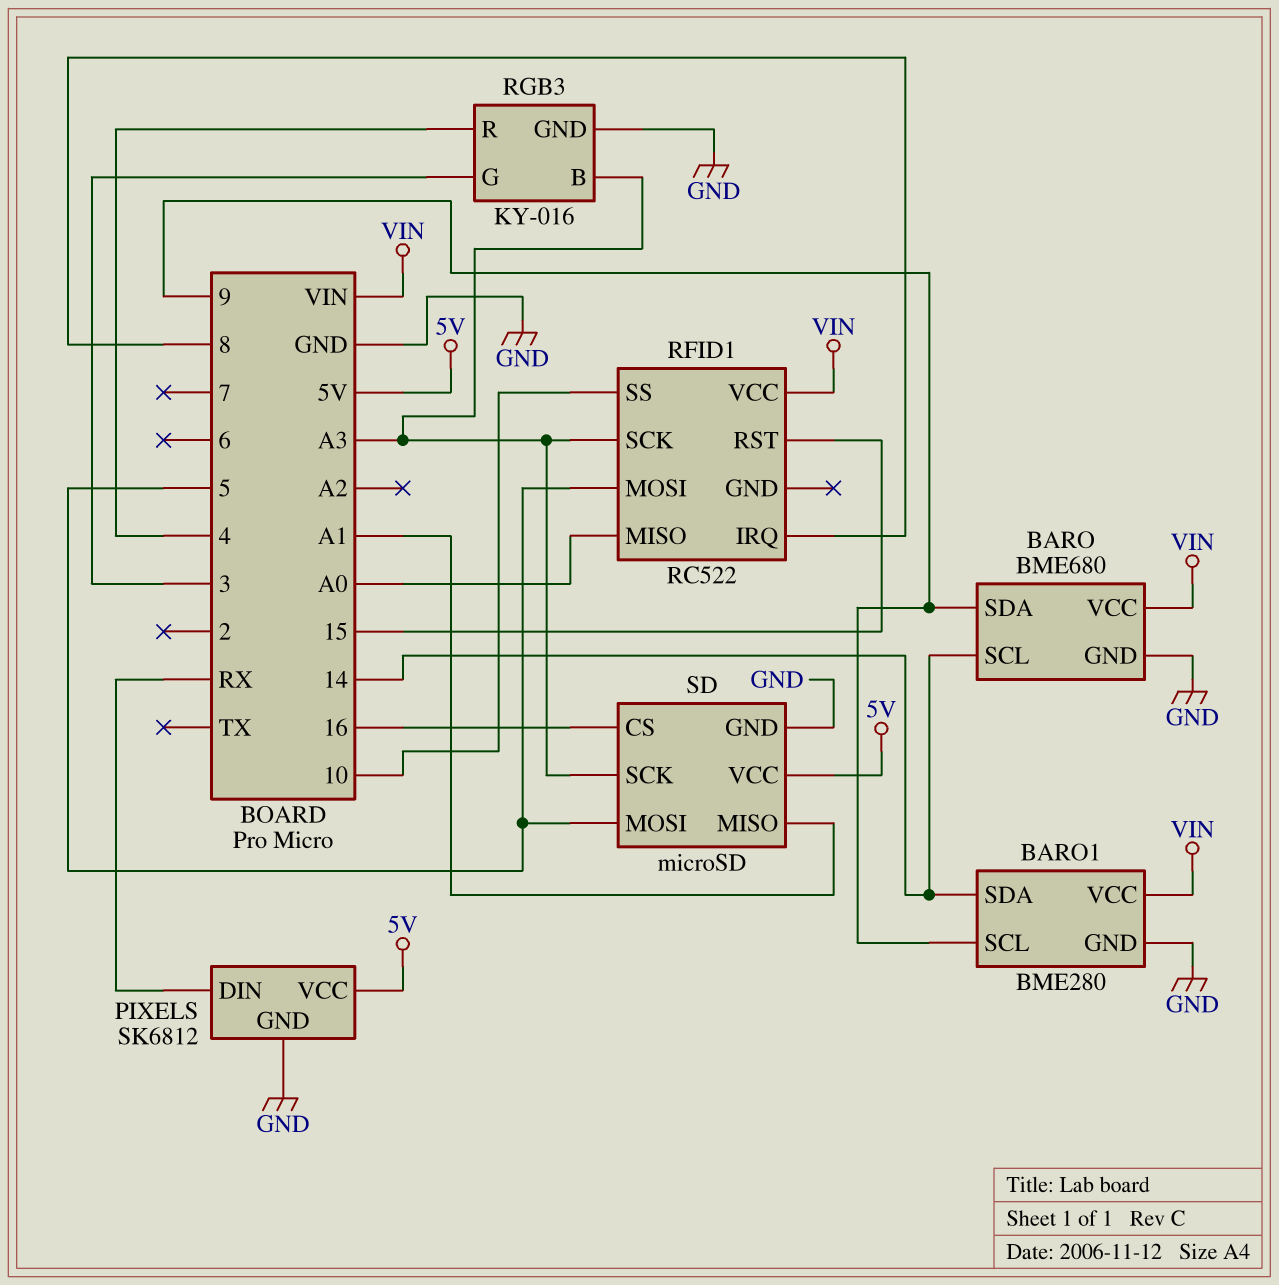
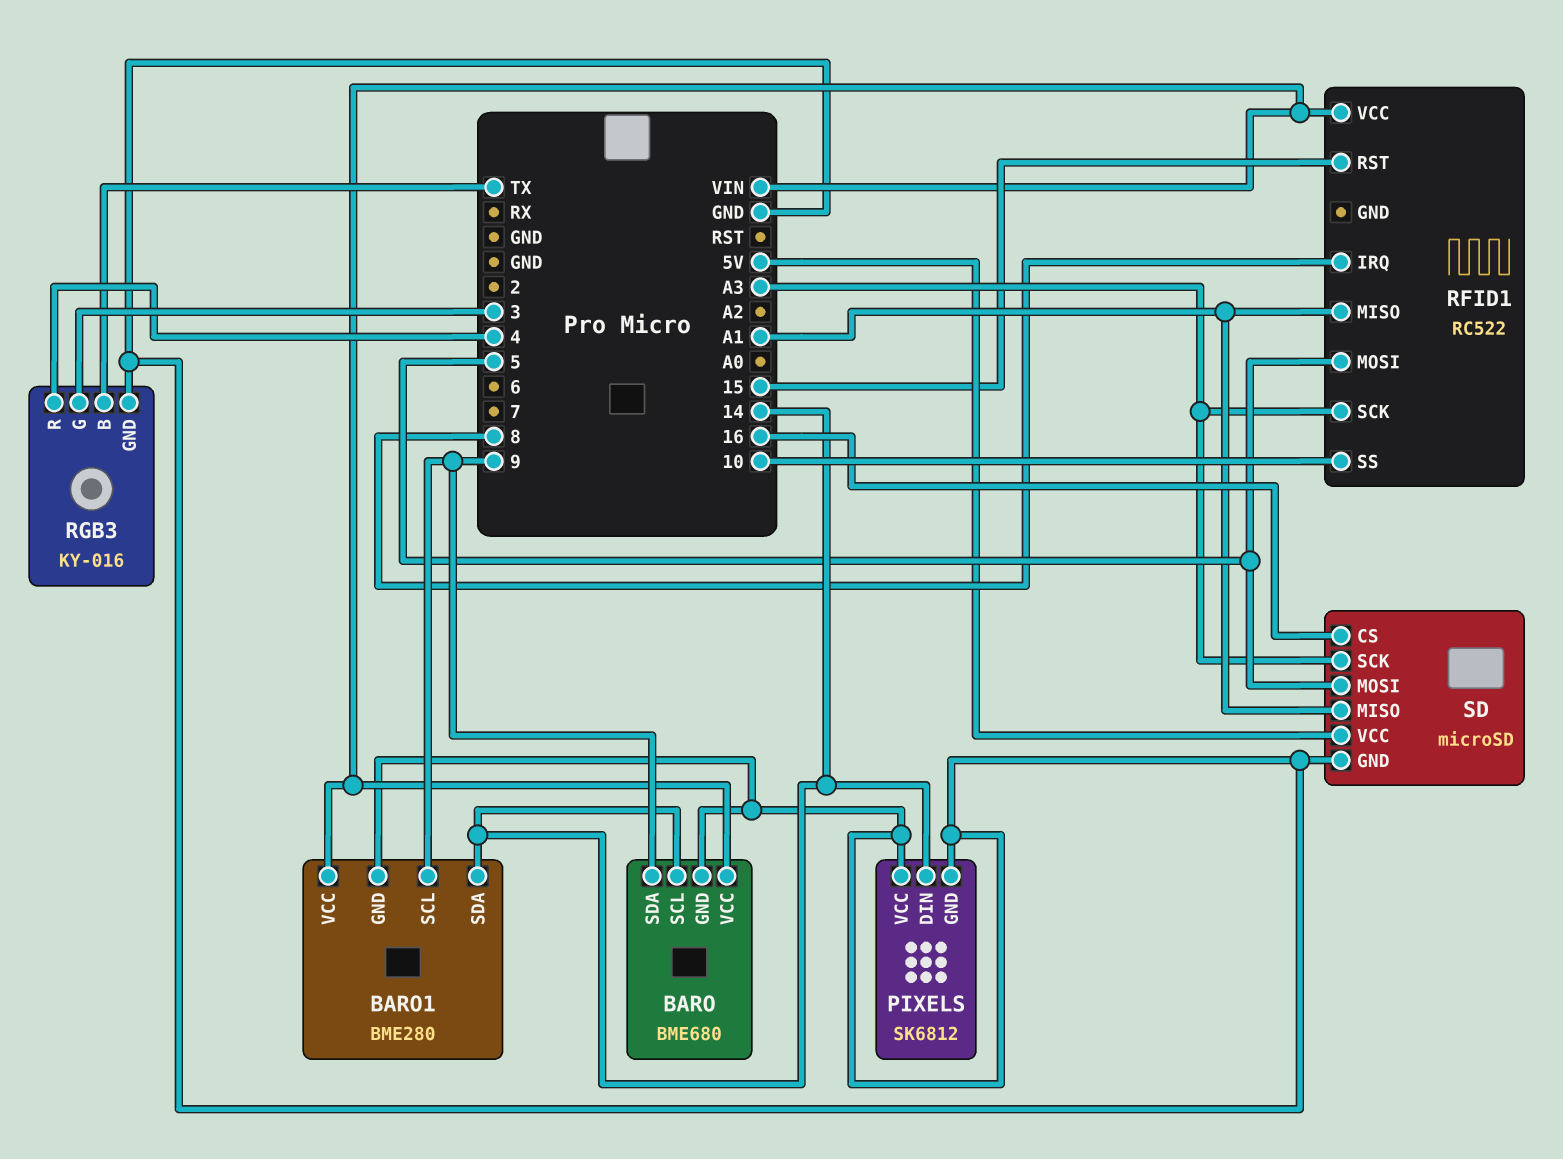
PIXELS pin DIN: RX -> 14
PIXELS pin VCC: 5V -> GND
RFID1 pin MISO: A0 -> A1
RGB3 pin B: A3 -> TX

